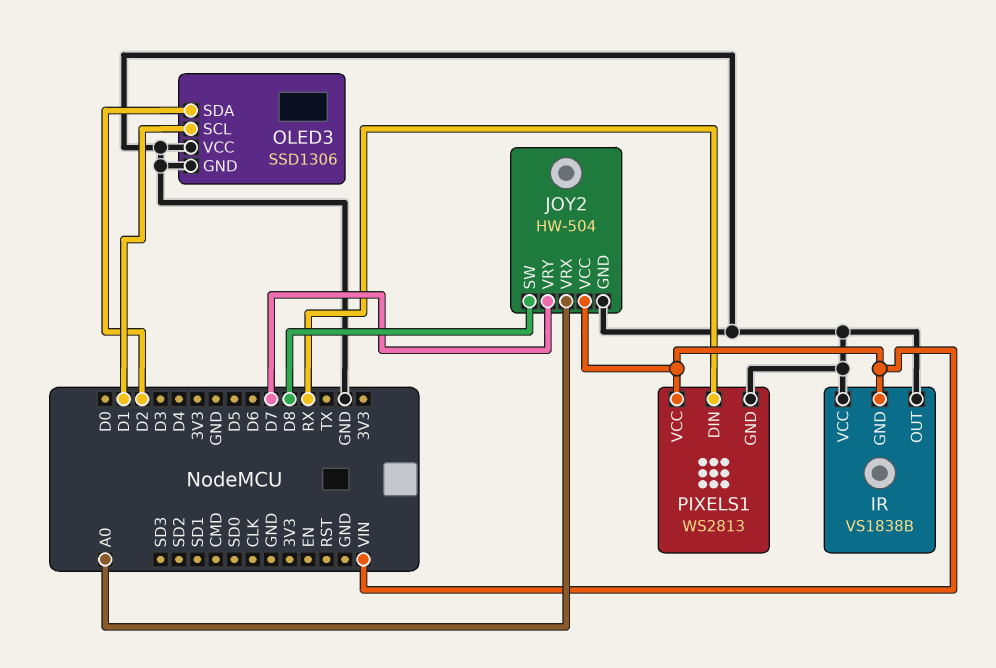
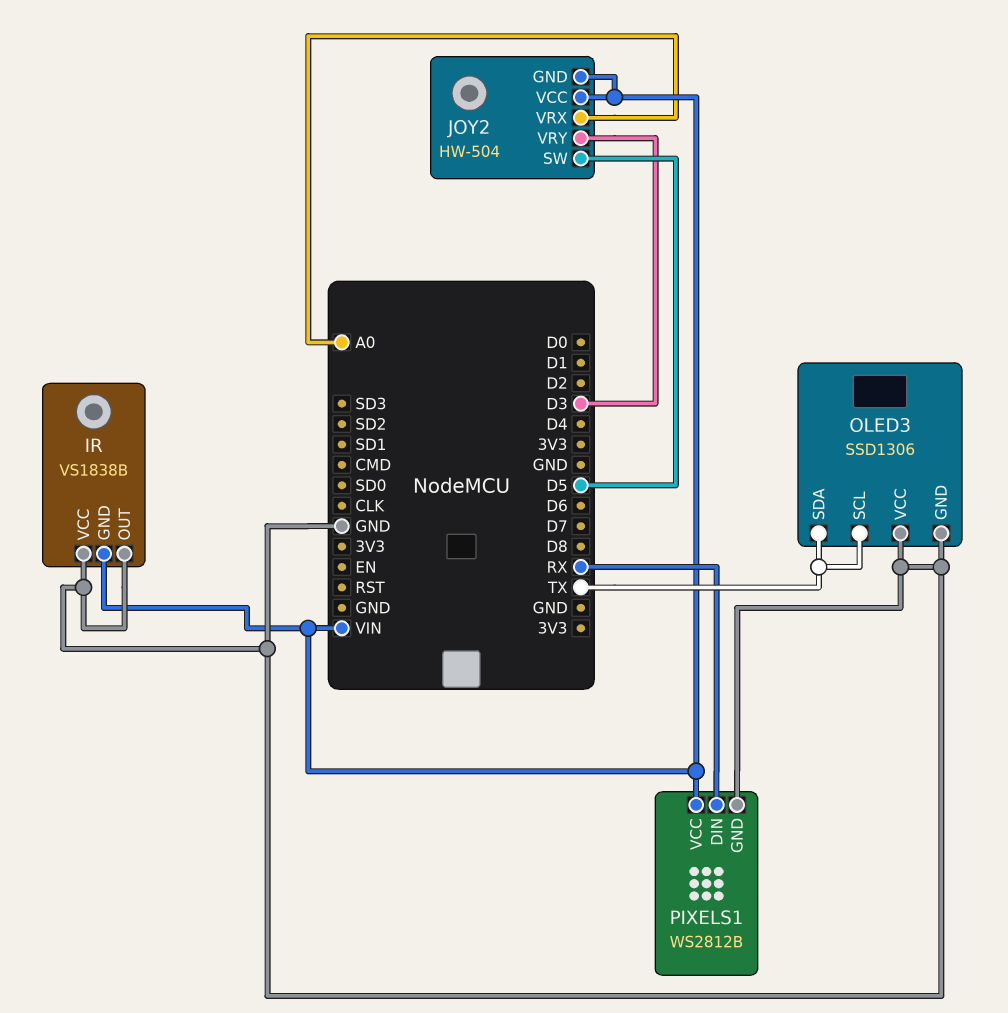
JOY2 pin GND: GND -> VIN
JOY2 pin SW: D8 -> D5
JOY2 pin VRY: D7 -> D3
OLED3 pin SCL: D1 -> TX
OLED3 pin SDA: D2 -> TX
PIXELS1: WS2813 -> WS2812B

